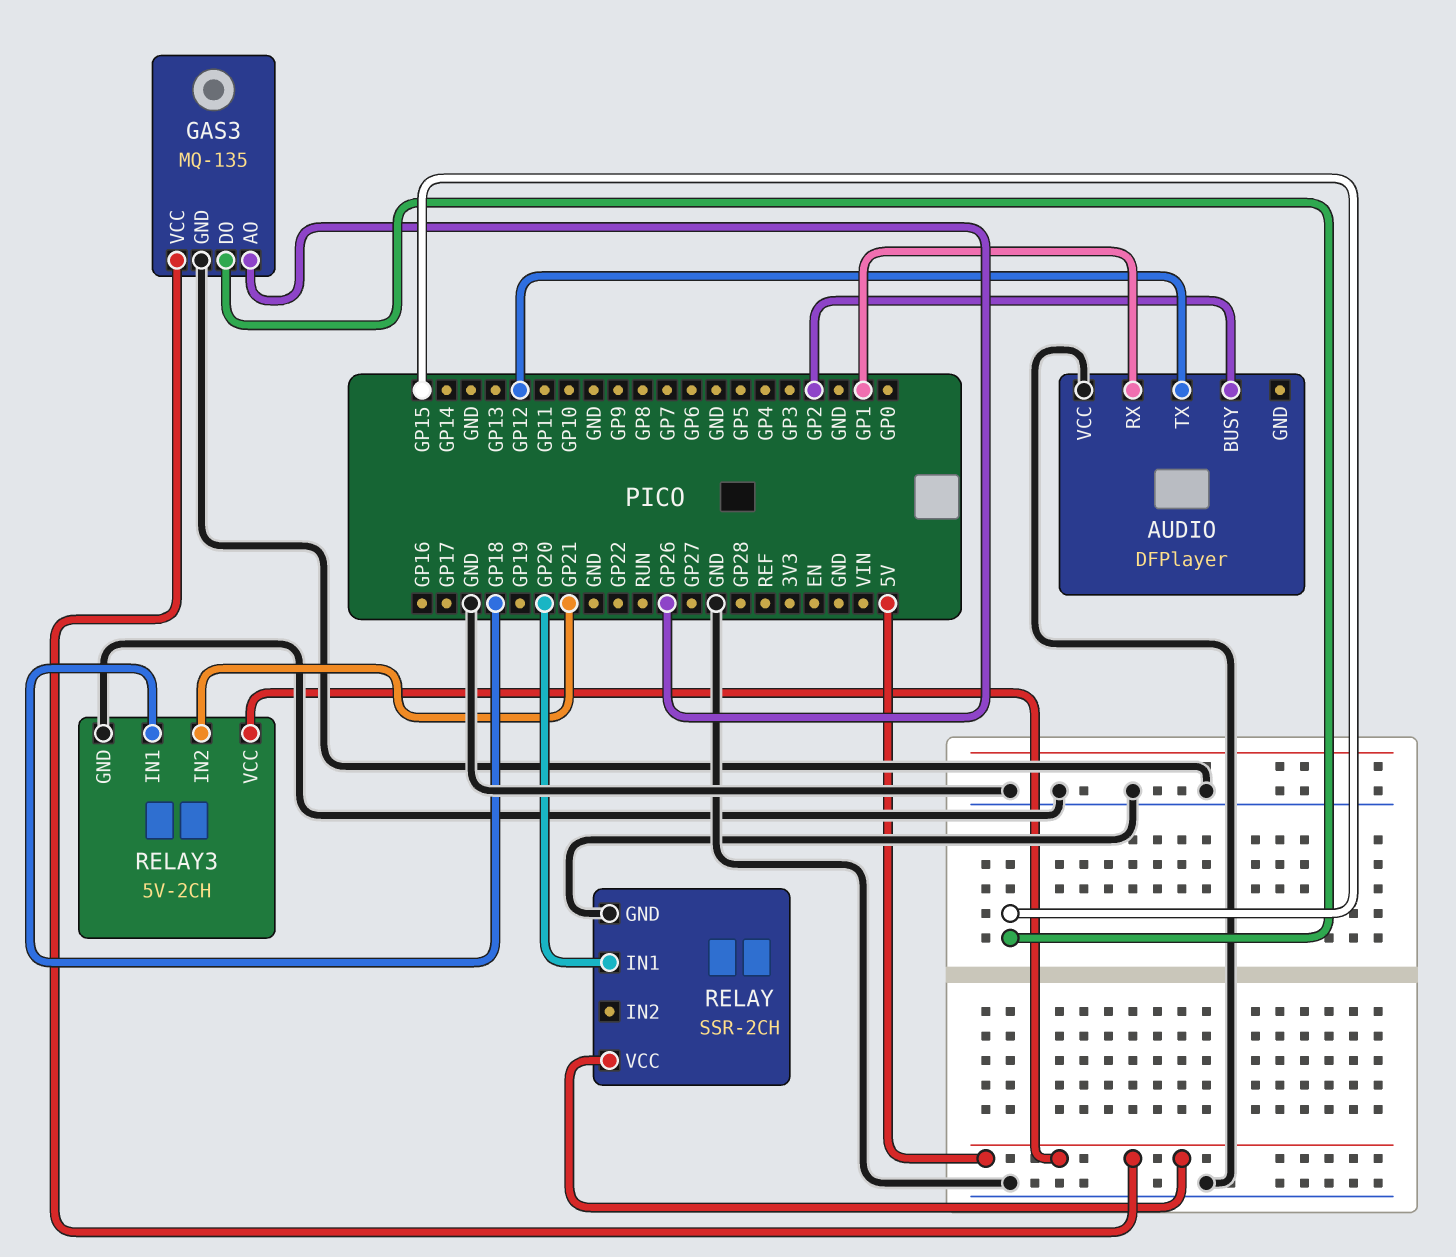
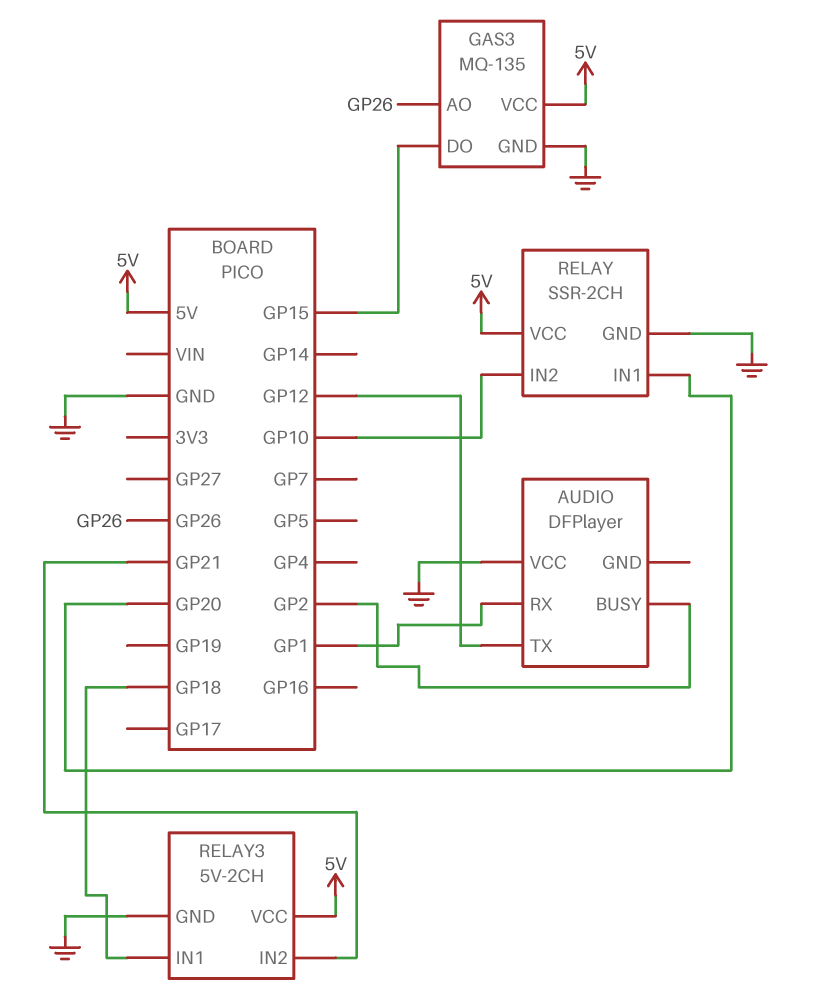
RELAY pin IN2: none -> GP10

